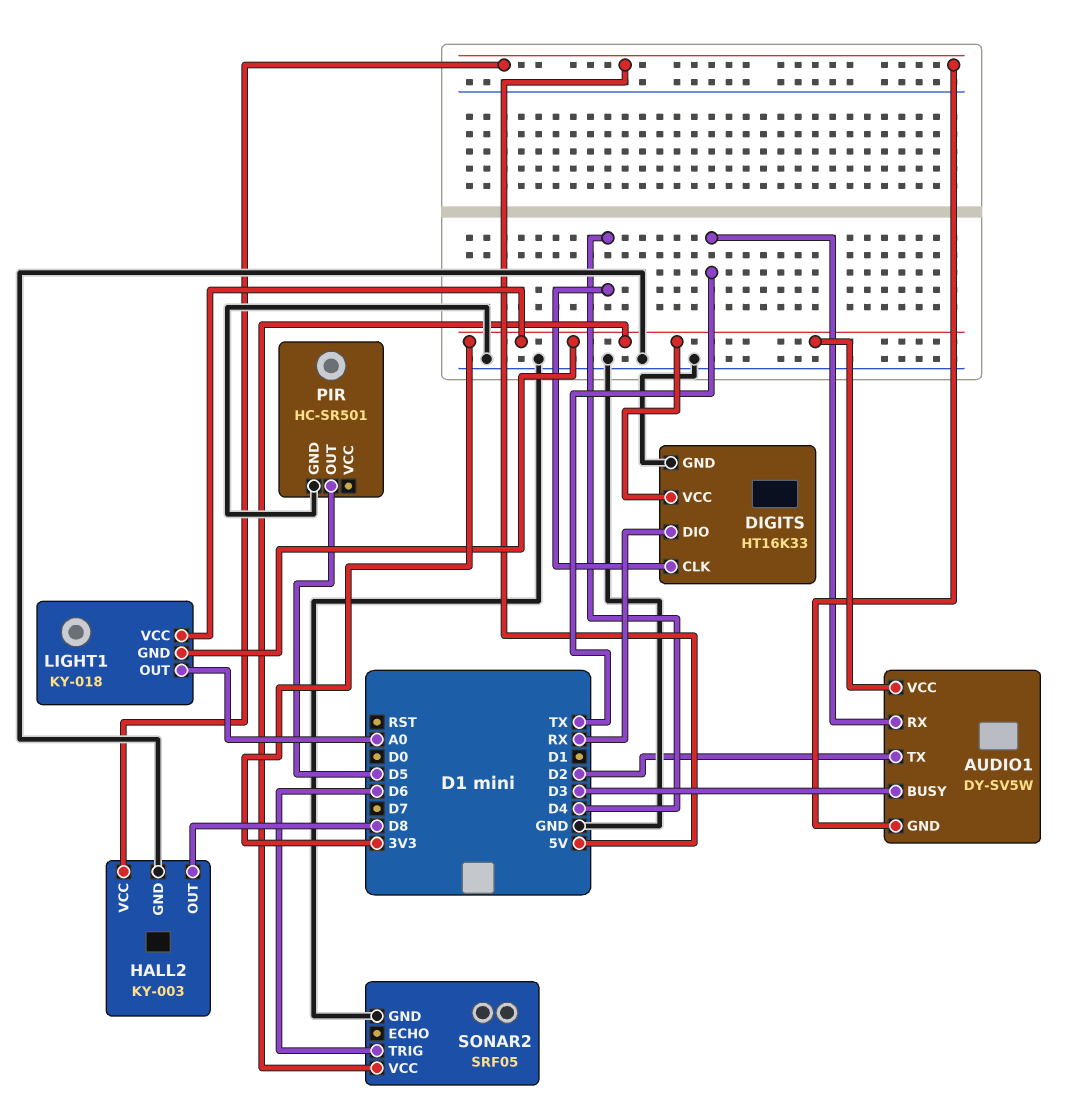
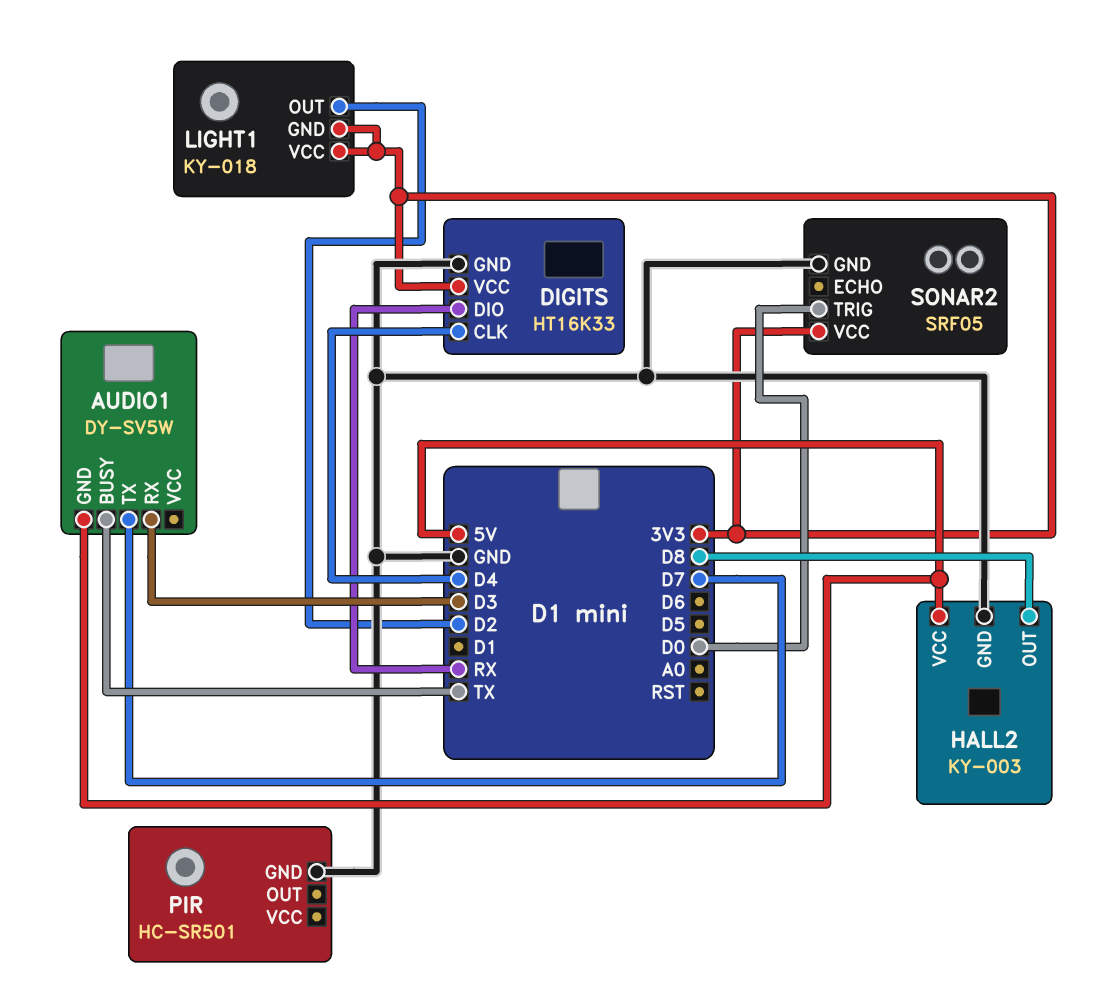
AUDIO1 pin BUSY: D3 -> TX
AUDIO1 pin RX: TX -> D3
AUDIO1 pin TX: D2 -> D7
AUDIO1 pin VCC: 3V3 -> none
LIGHT1 pin OUT: A0 -> D2
PIR pin OUT: D5 -> none
SONAR2 pin TRIG: D6 -> D0

